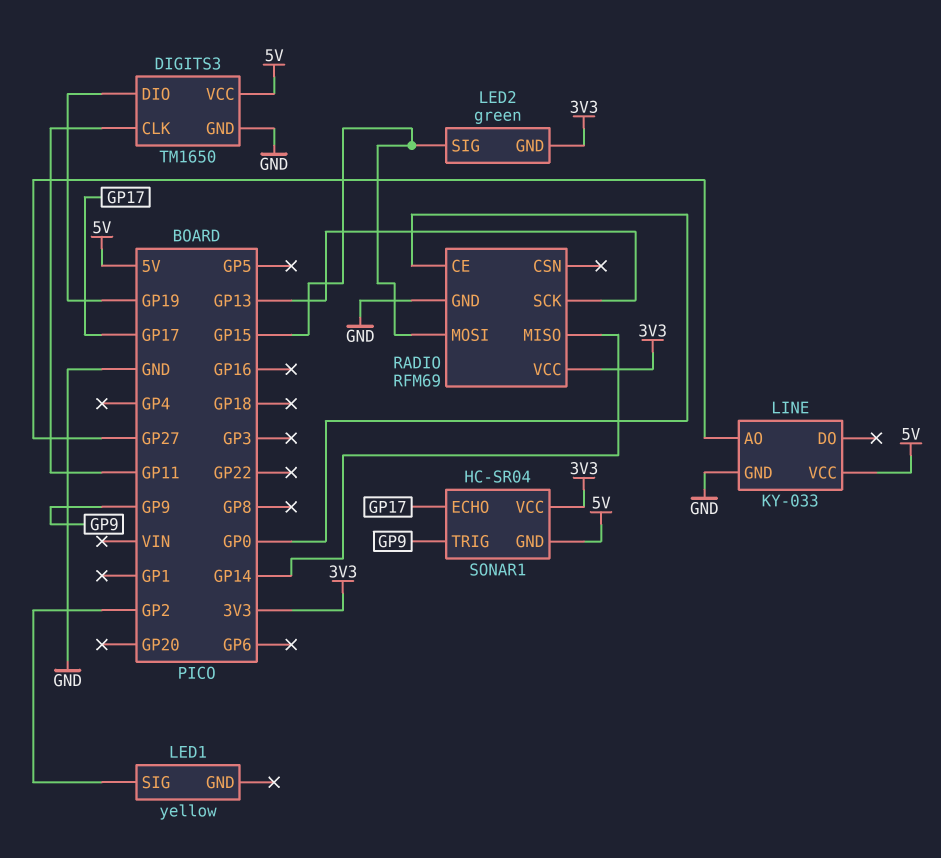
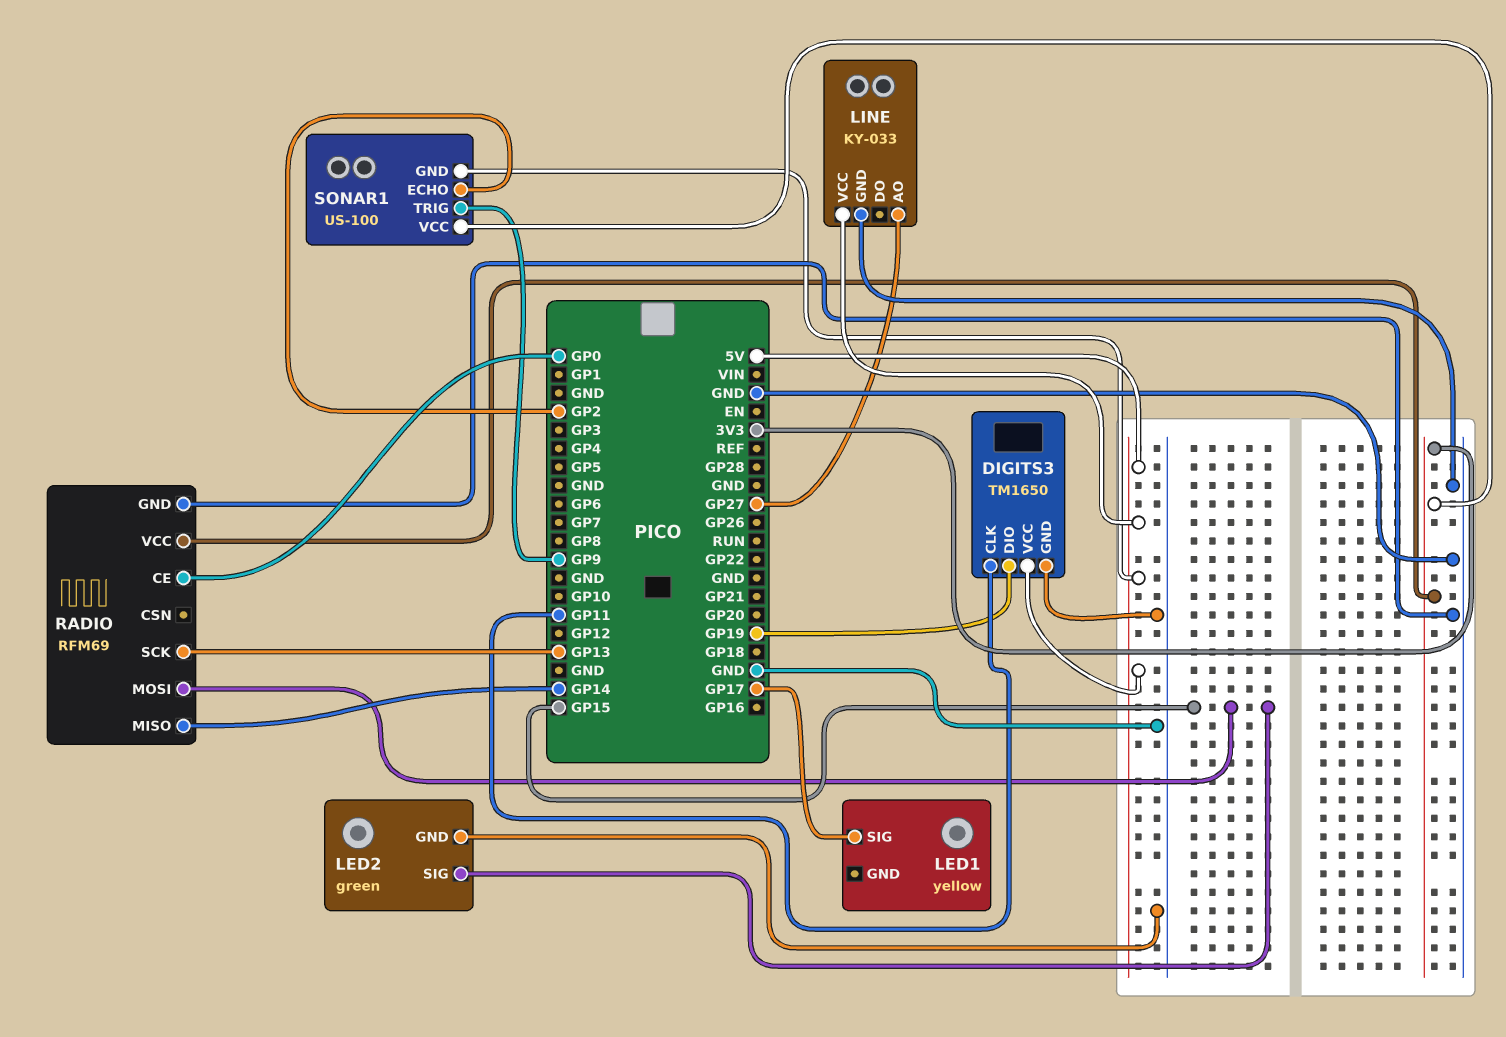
LED1 pin SIG: GP2 -> GP17
LED2 pin GND: 3V3 -> GND
SONAR1: HC-SR04 -> US-100
SONAR1 pin ECHO: GP17 -> GP2

